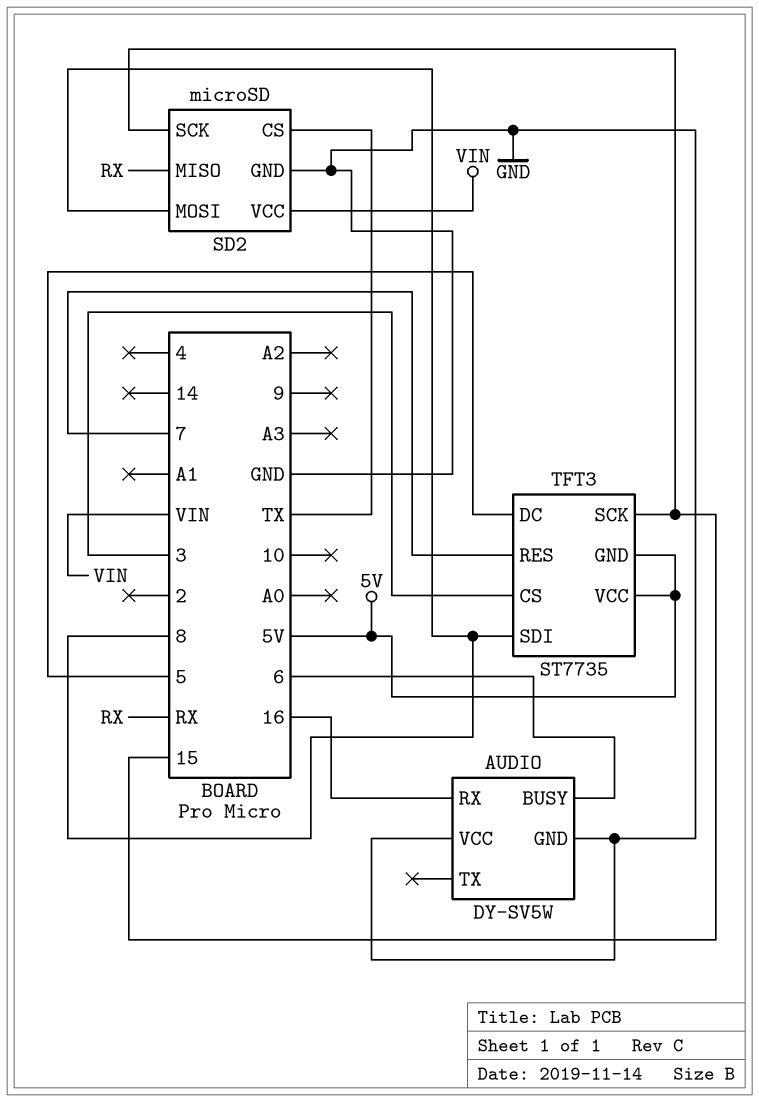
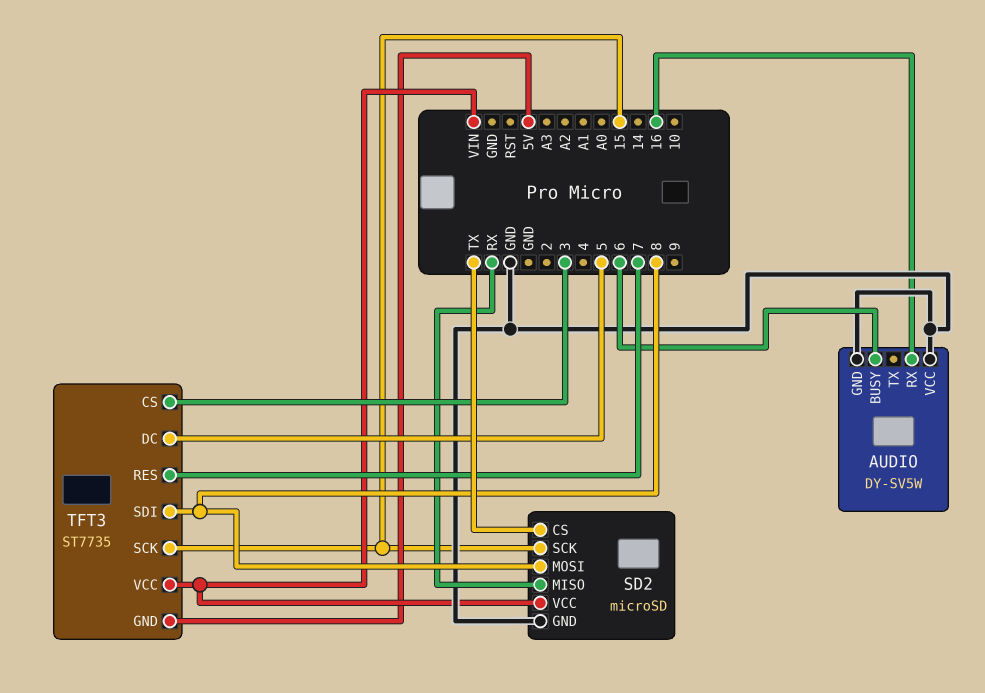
TFT3 pin VCC: 5V -> VIN

